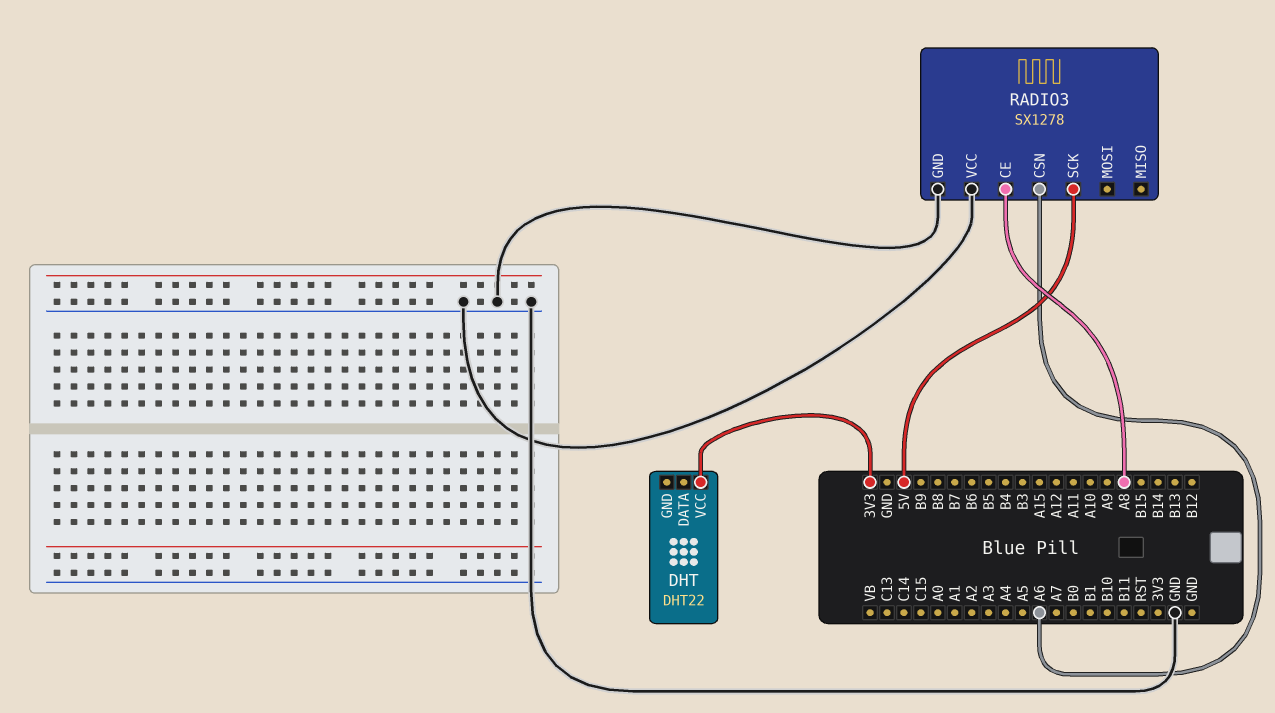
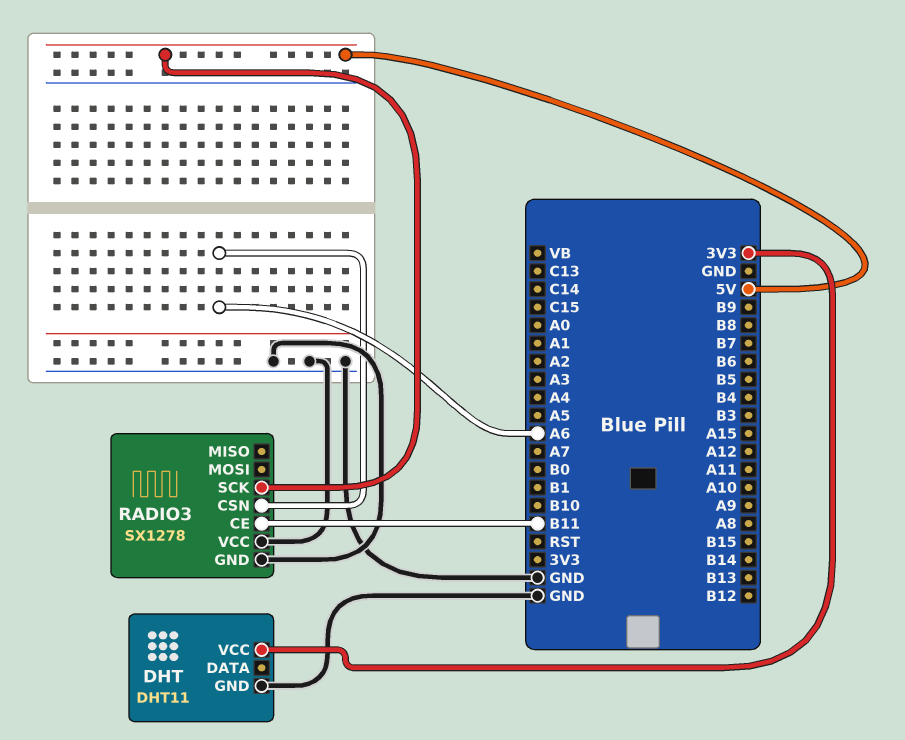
DHT: DHT22 -> DHT11
DHT pin GND: none -> GND
RADIO3 pin CE: A8 -> B11

